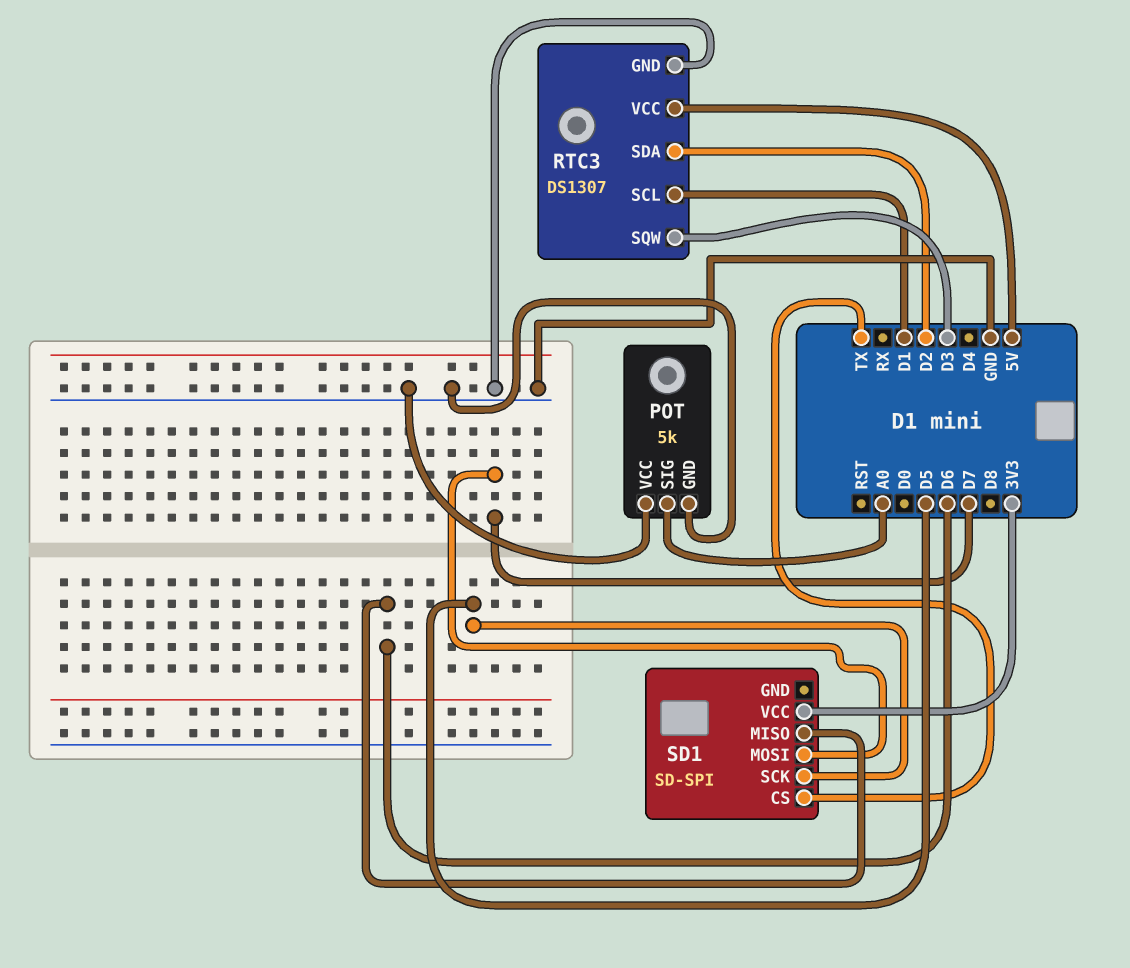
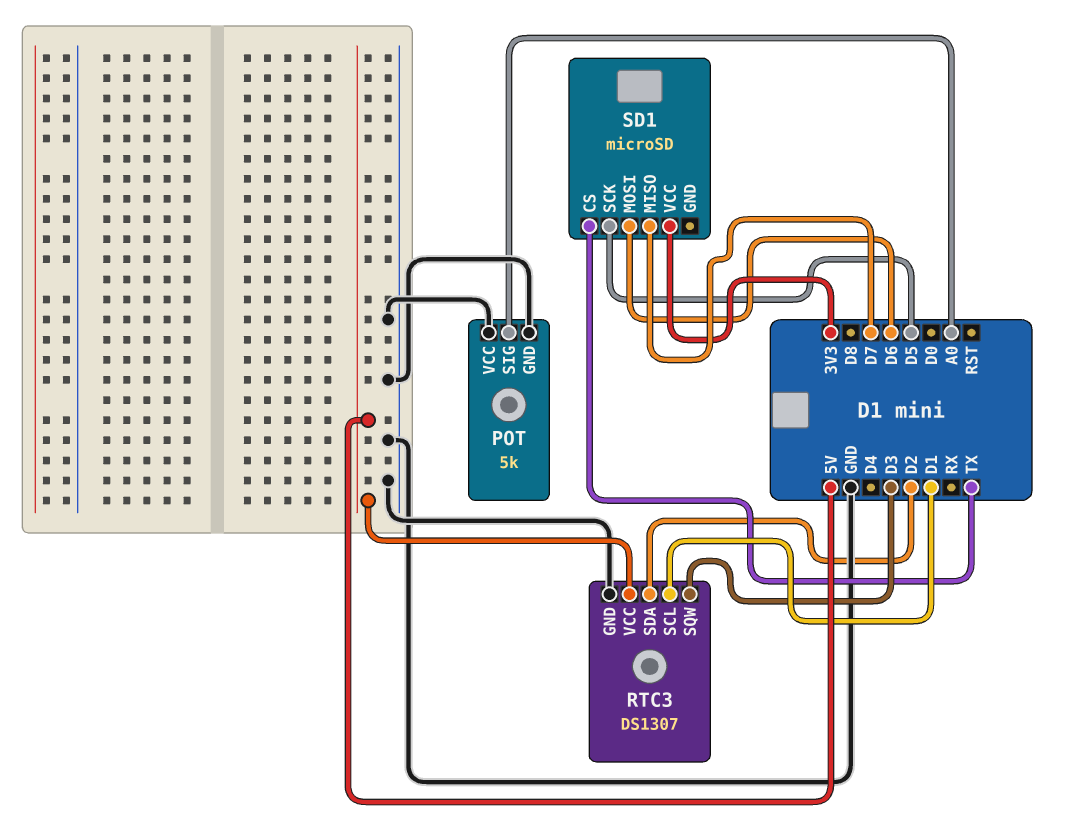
SD1: SD-SPI -> microSD
SD1 pin MISO: D6 -> D7
SD1 pin MOSI: D7 -> D6

